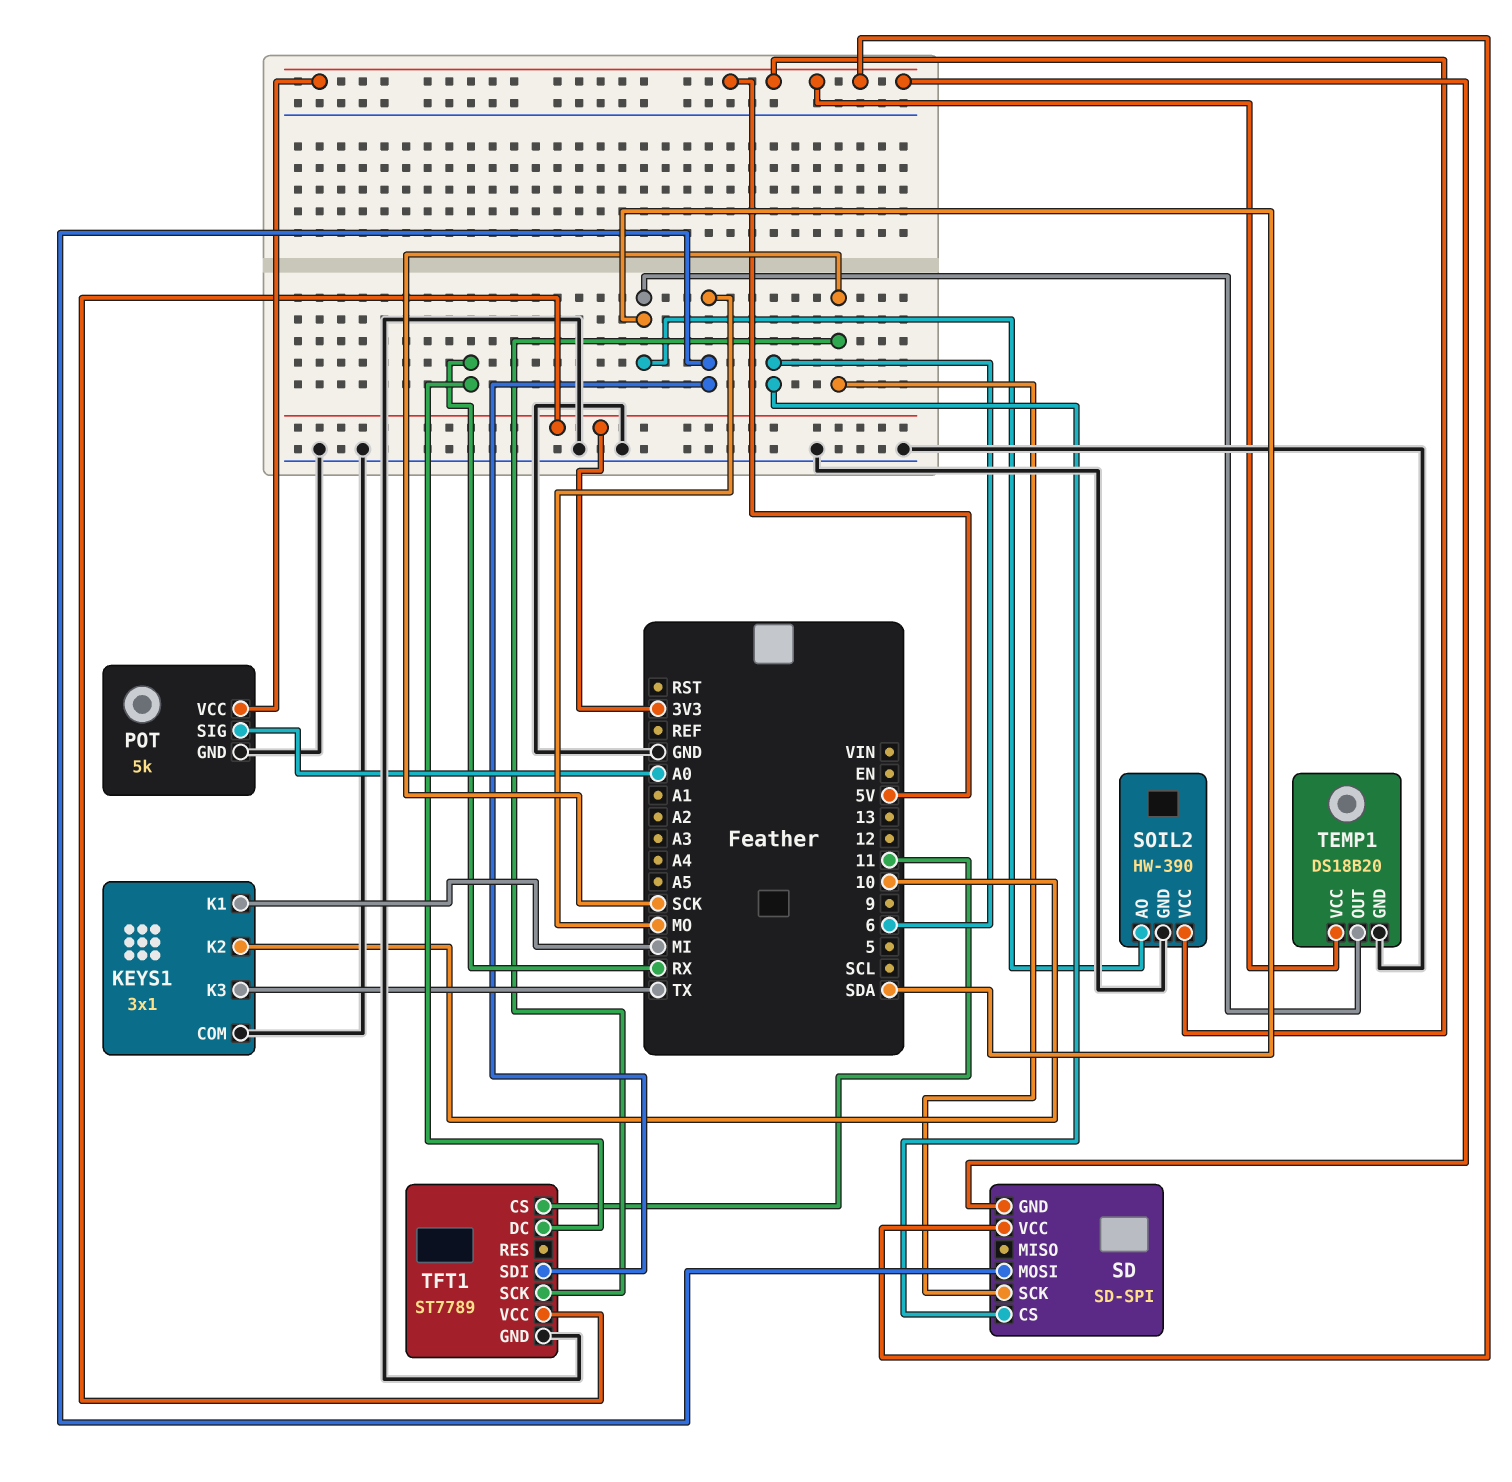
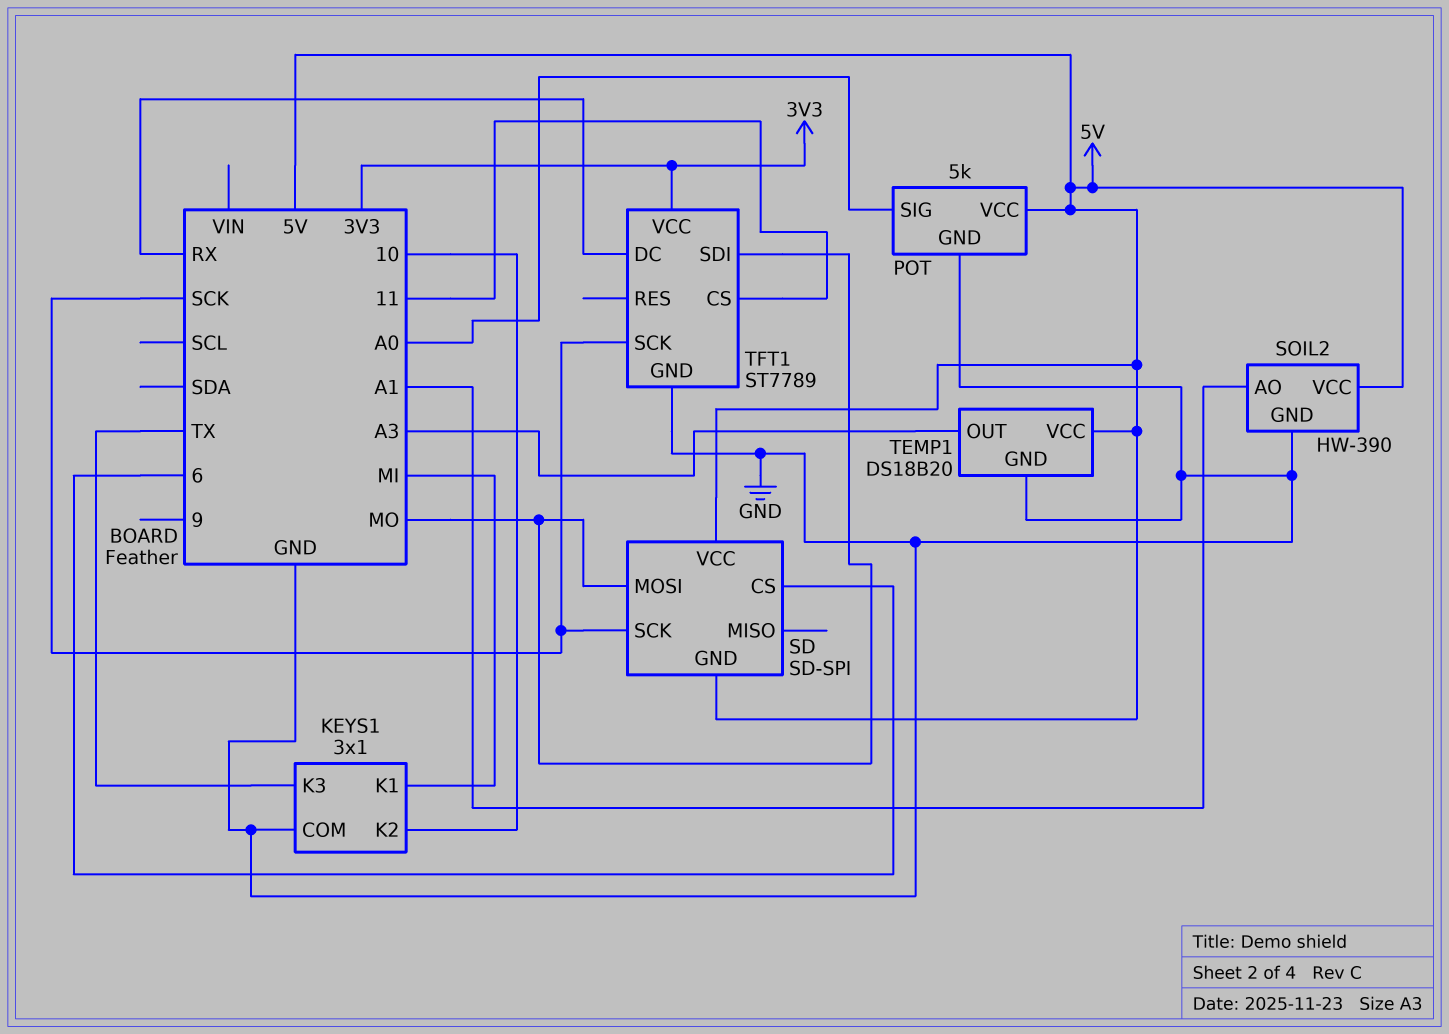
SOIL2 pin AO: SDA -> A1
TEMP1 pin OUT: SDA -> A3

